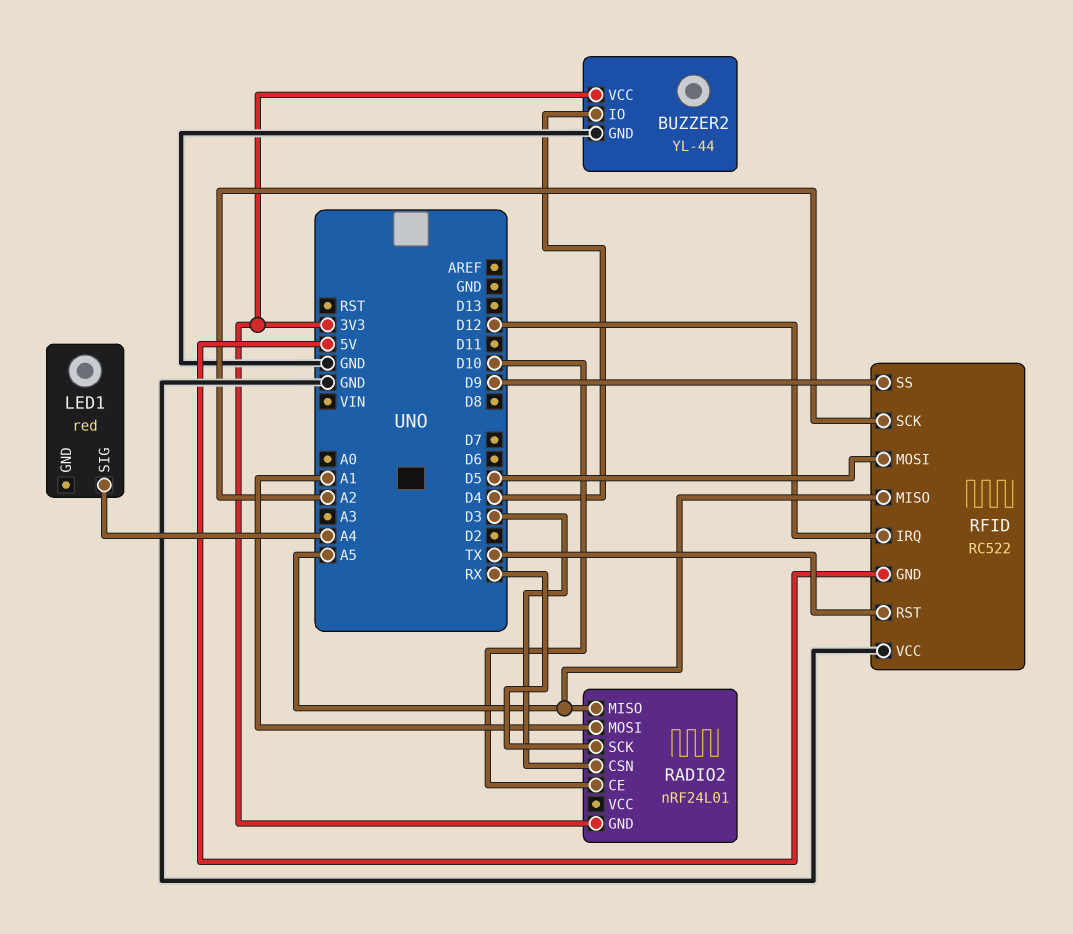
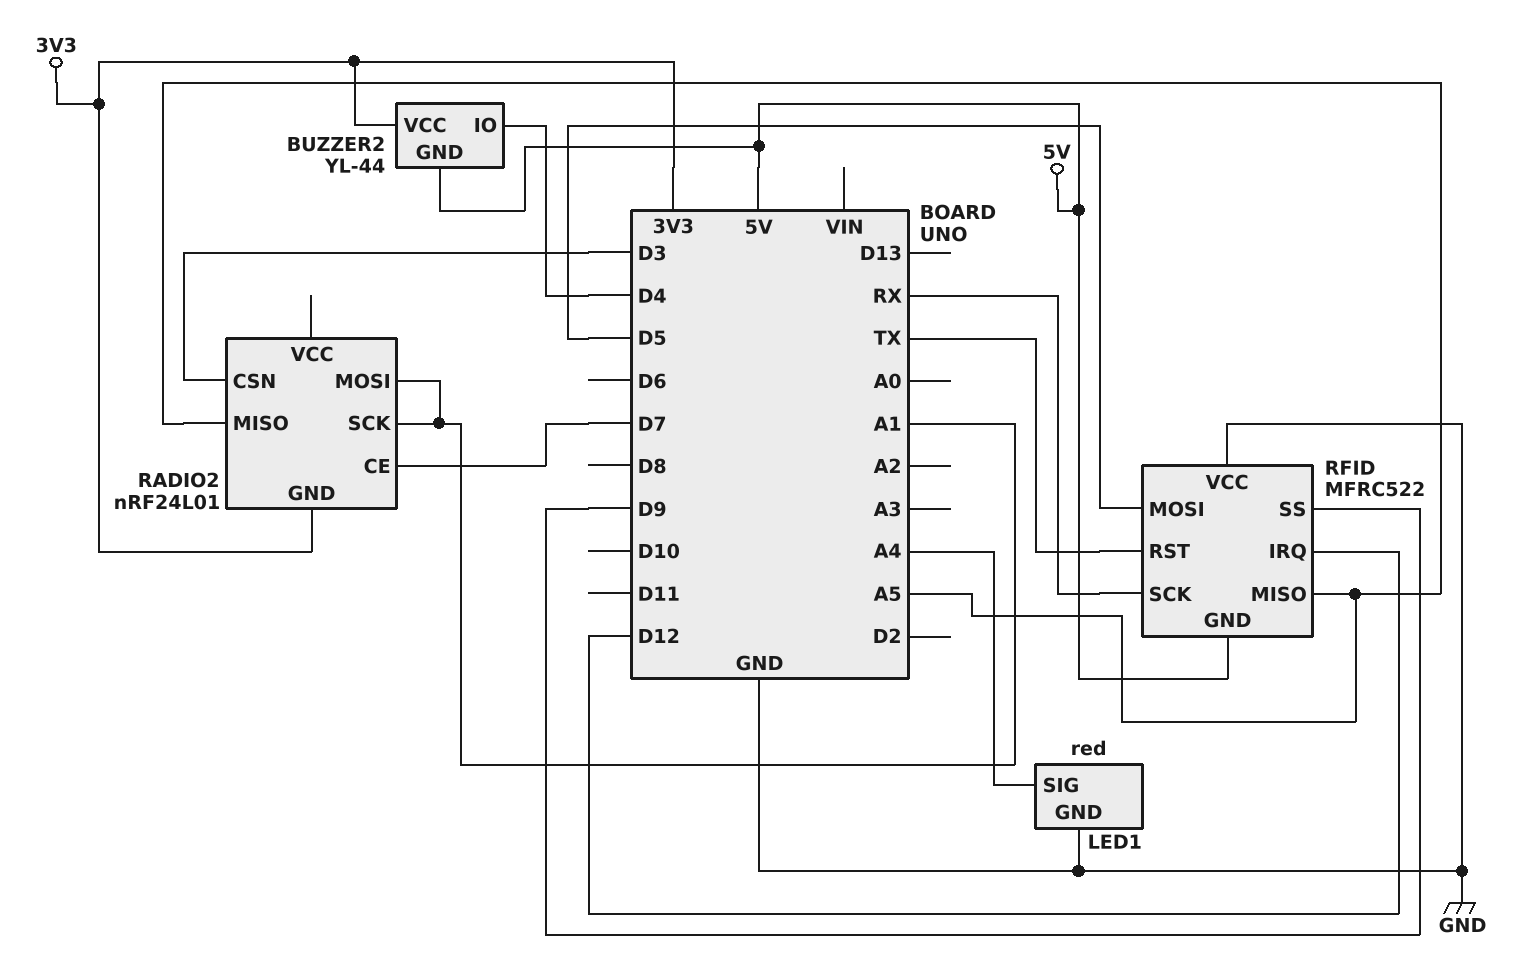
BUZZER2 pin GND: GND -> 5V
LED1 pin GND: none -> GND
RADIO2 pin CE: D10 -> D7
RADIO2 pin SCK: RX -> A1
RFID: RC522 -> MFRC522
RFID pin SCK: A2 -> RX

